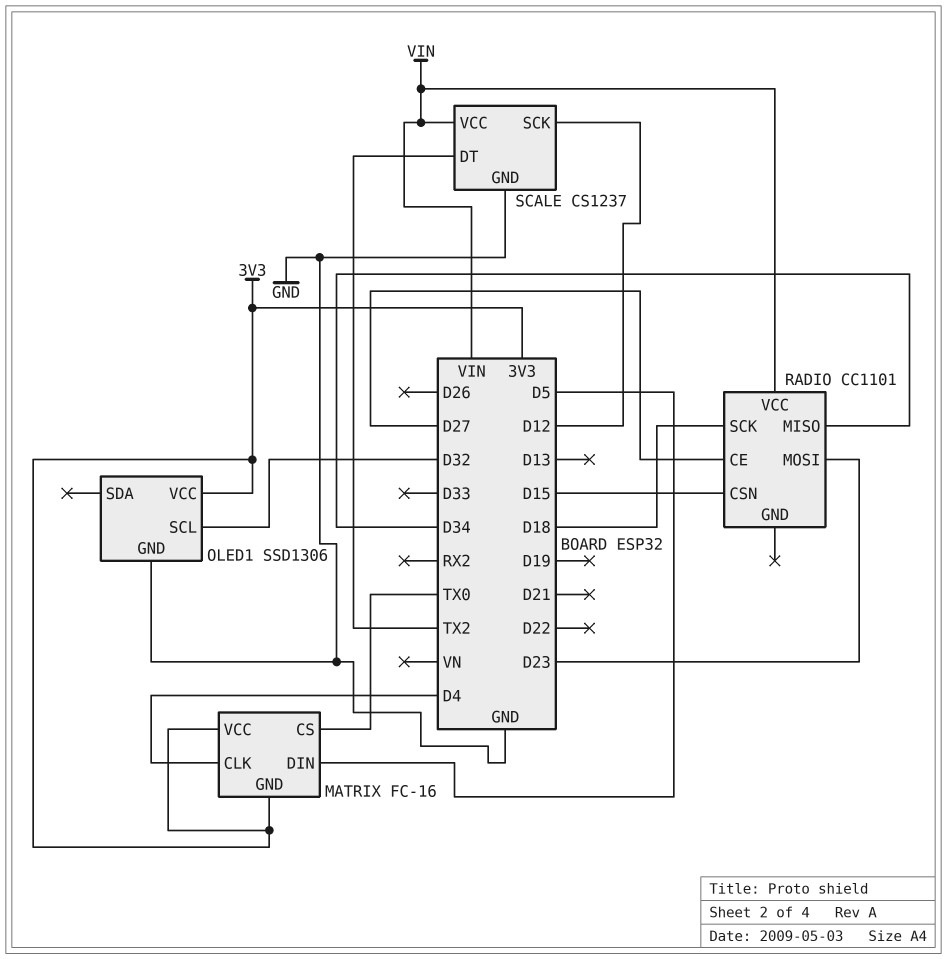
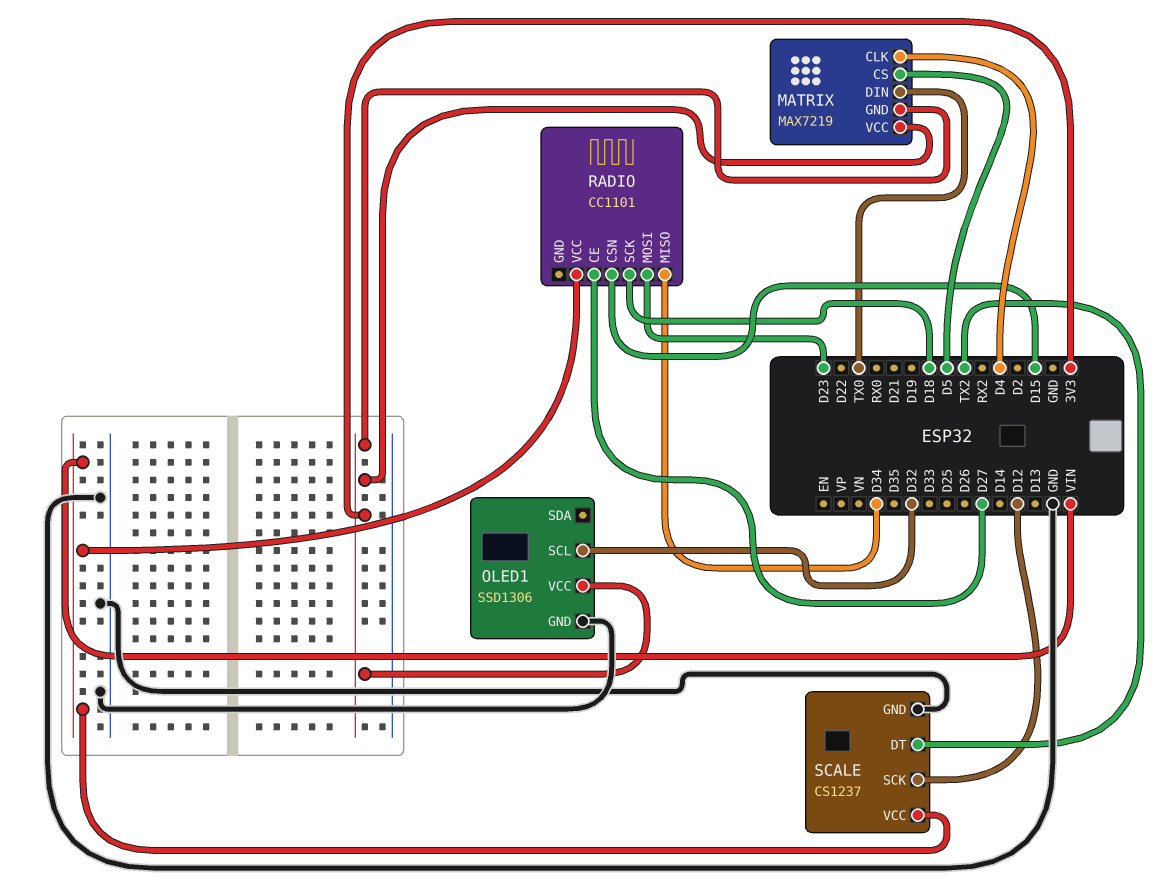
MATRIX: FC-16 -> MAX7219
MATRIX pin CS: TX0 -> D5
MATRIX pin DIN: D5 -> TX0

